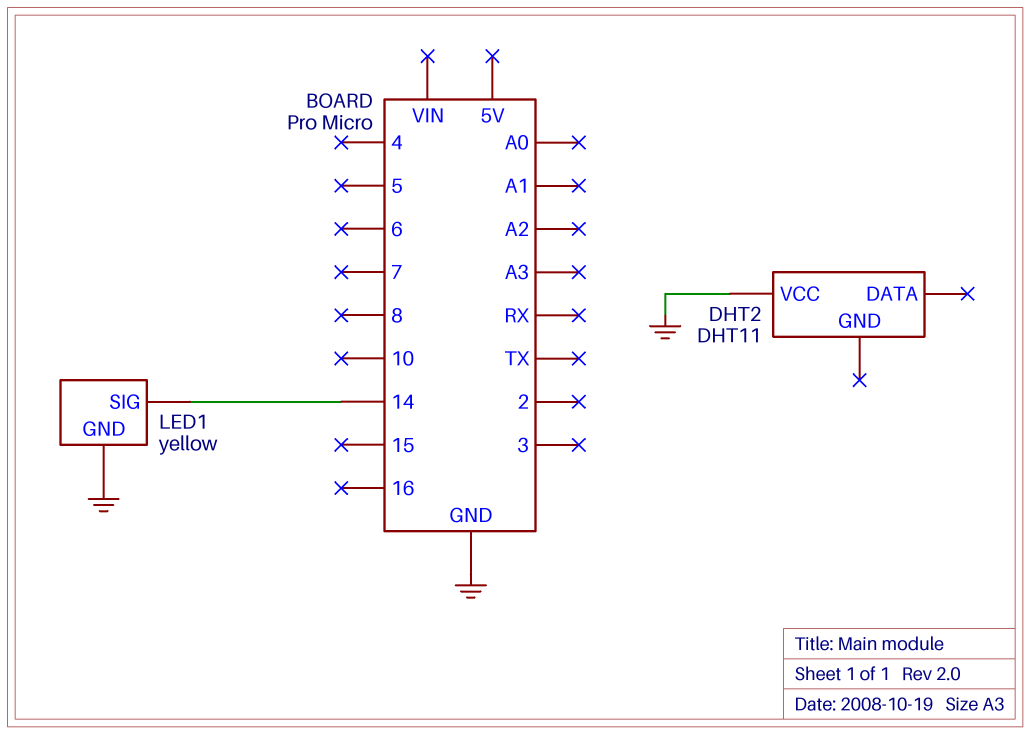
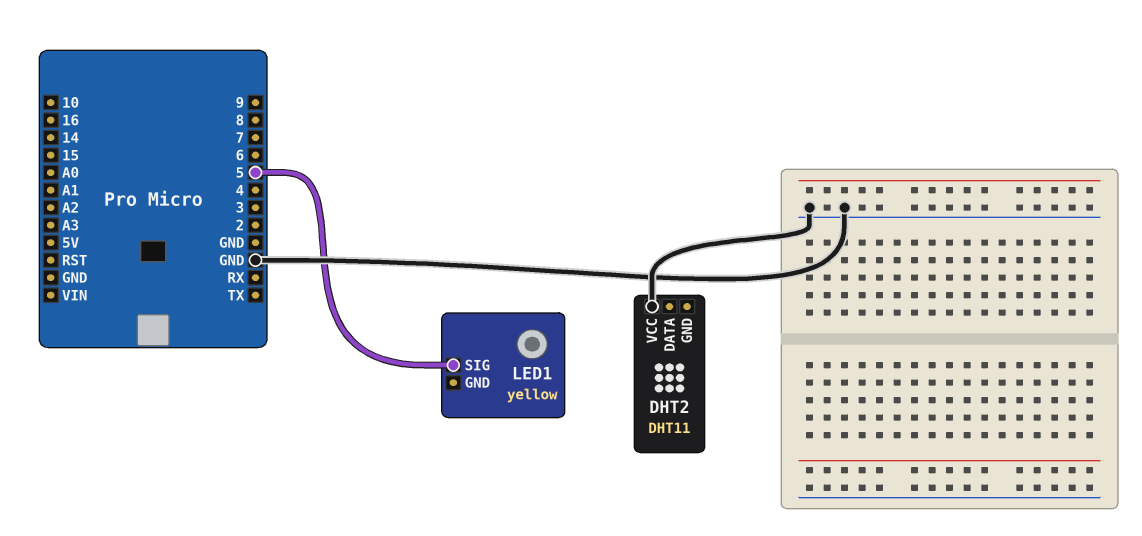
LED1 pin GND: GND -> none
LED1 pin SIG: 14 -> 5

